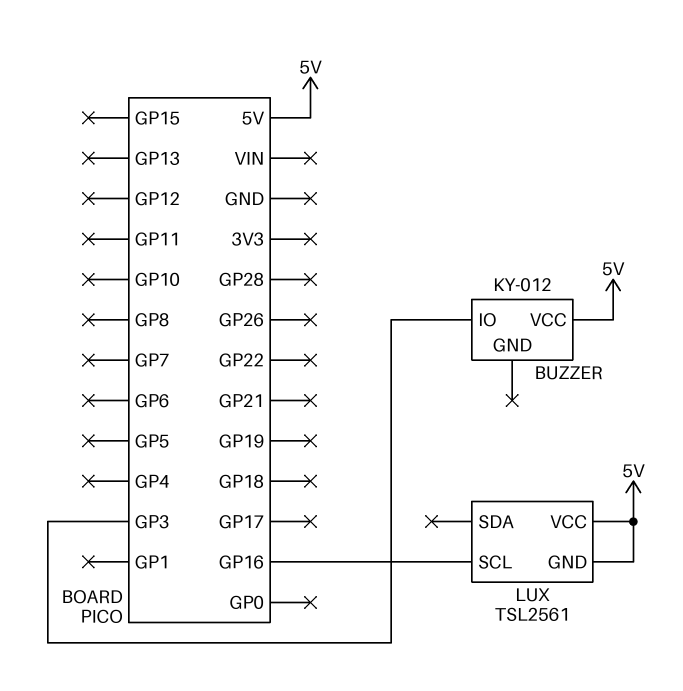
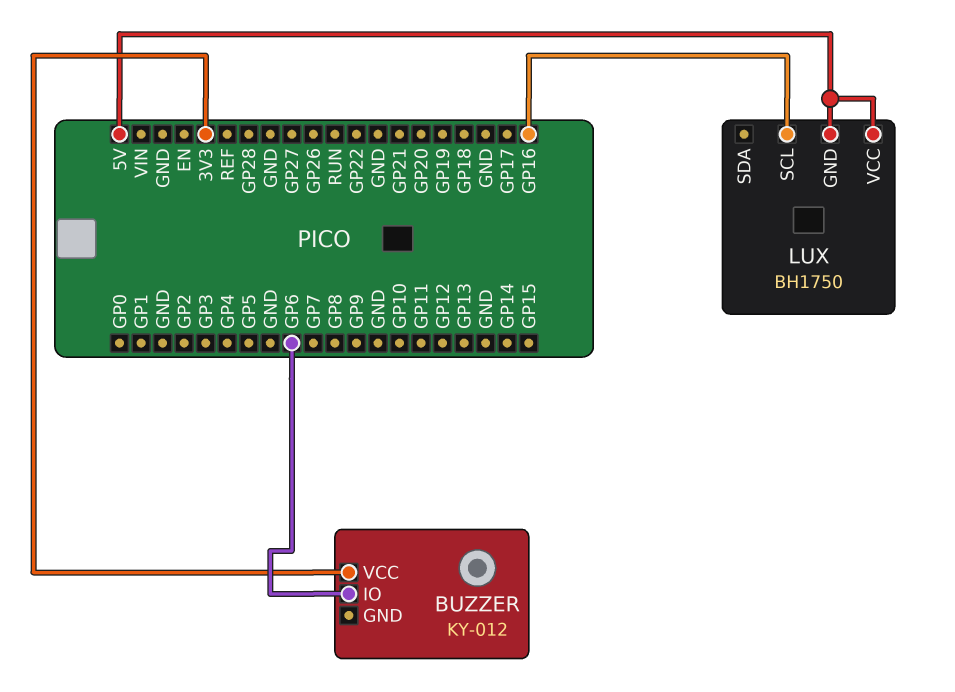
BUZZER pin IO: GP3 -> GP6
BUZZER pin VCC: 5V -> 3V3
LUX: TSL2561 -> BH1750

